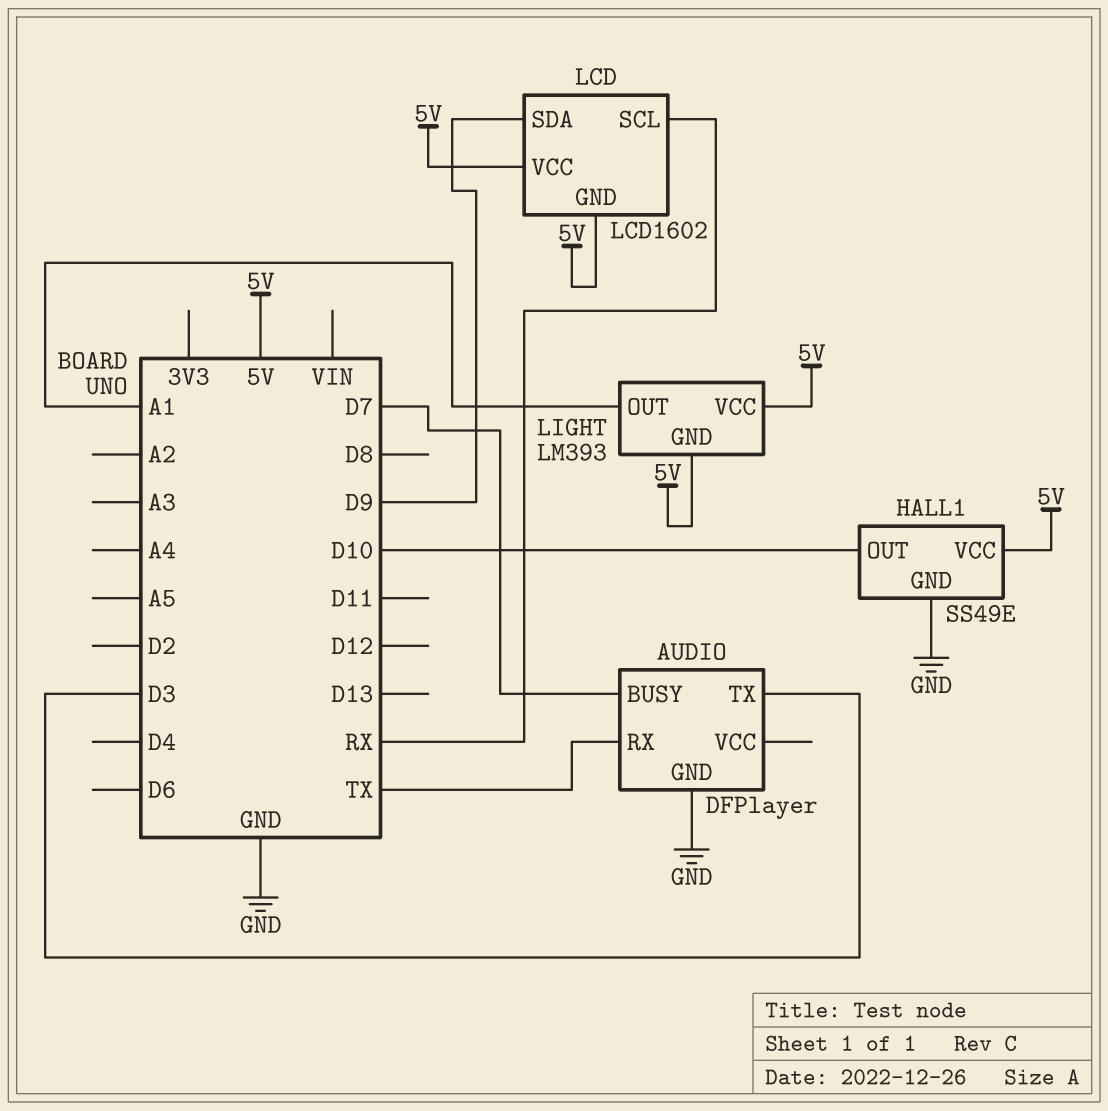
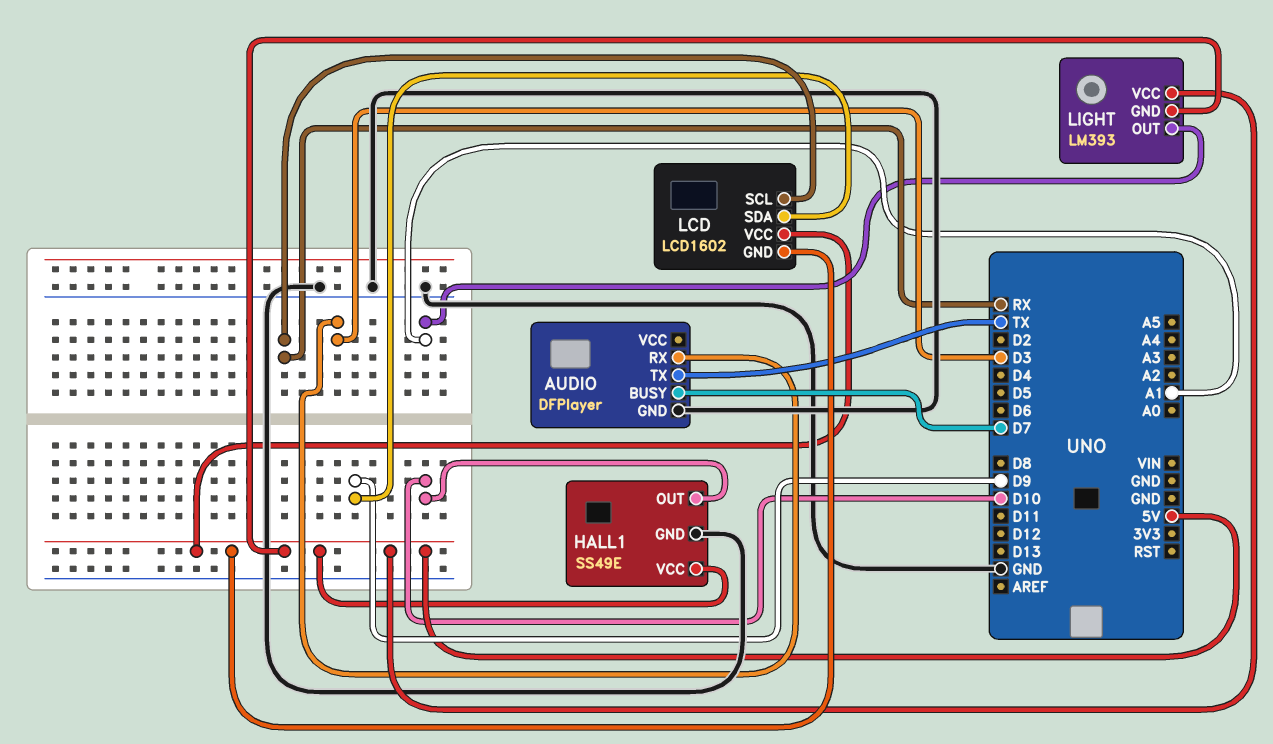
AUDIO pin RX: TX -> D3
AUDIO pin TX: D3 -> TX

